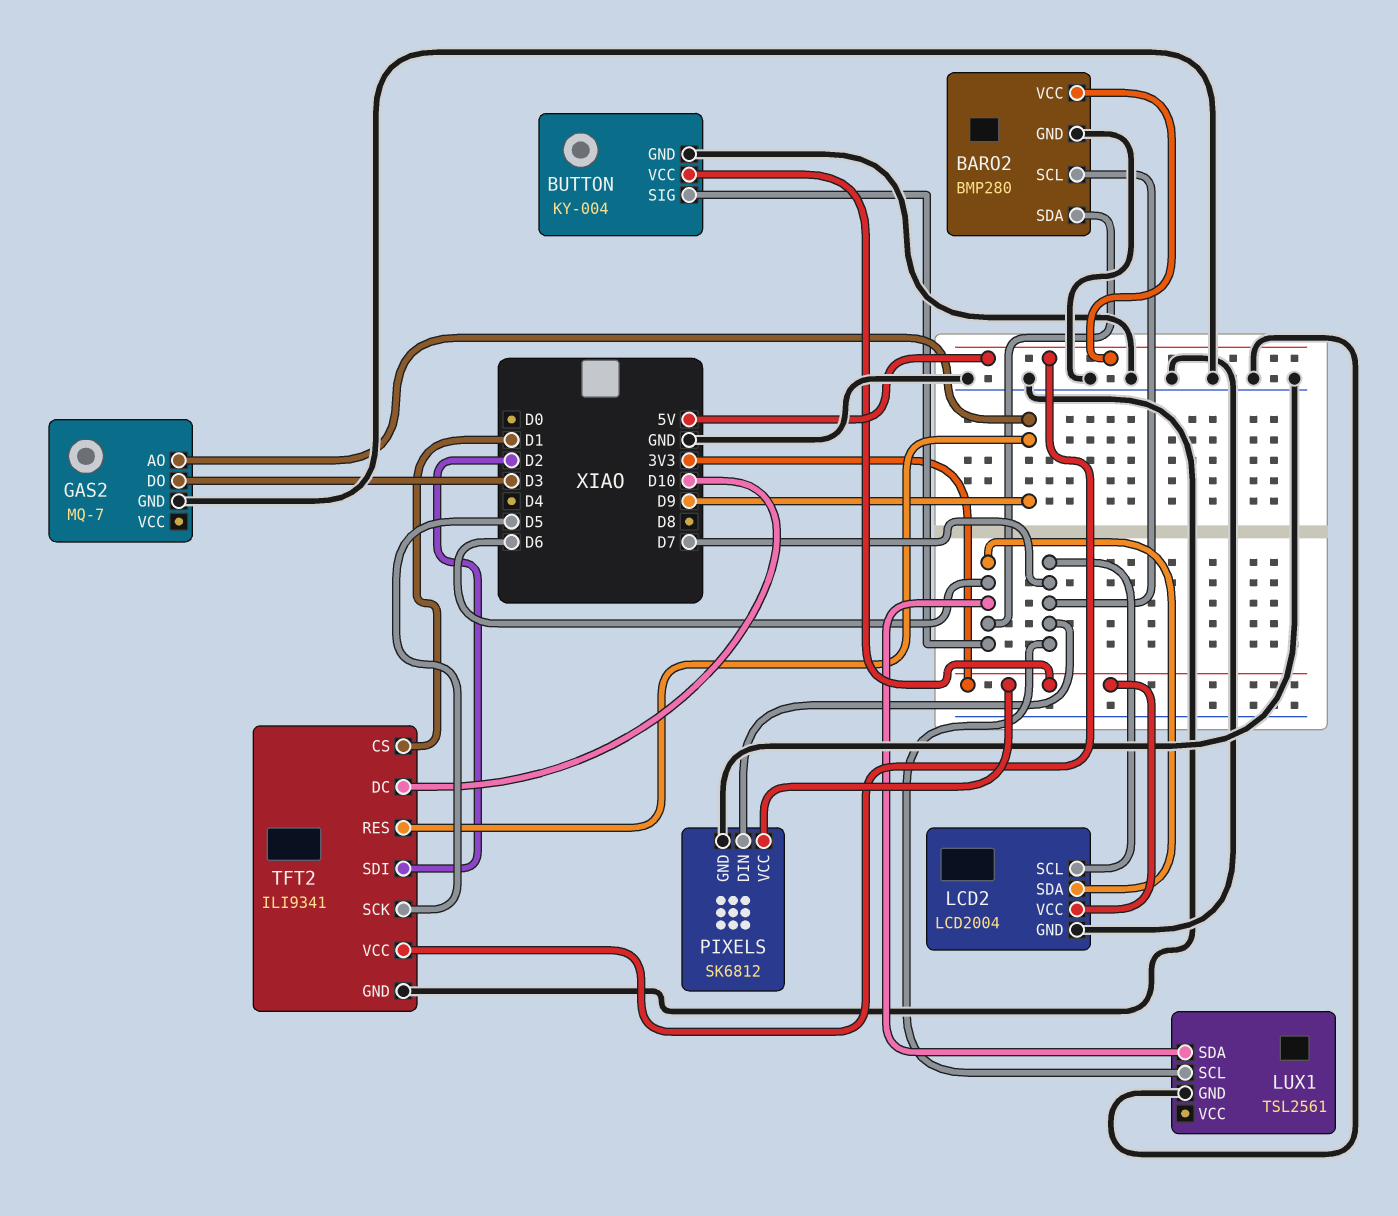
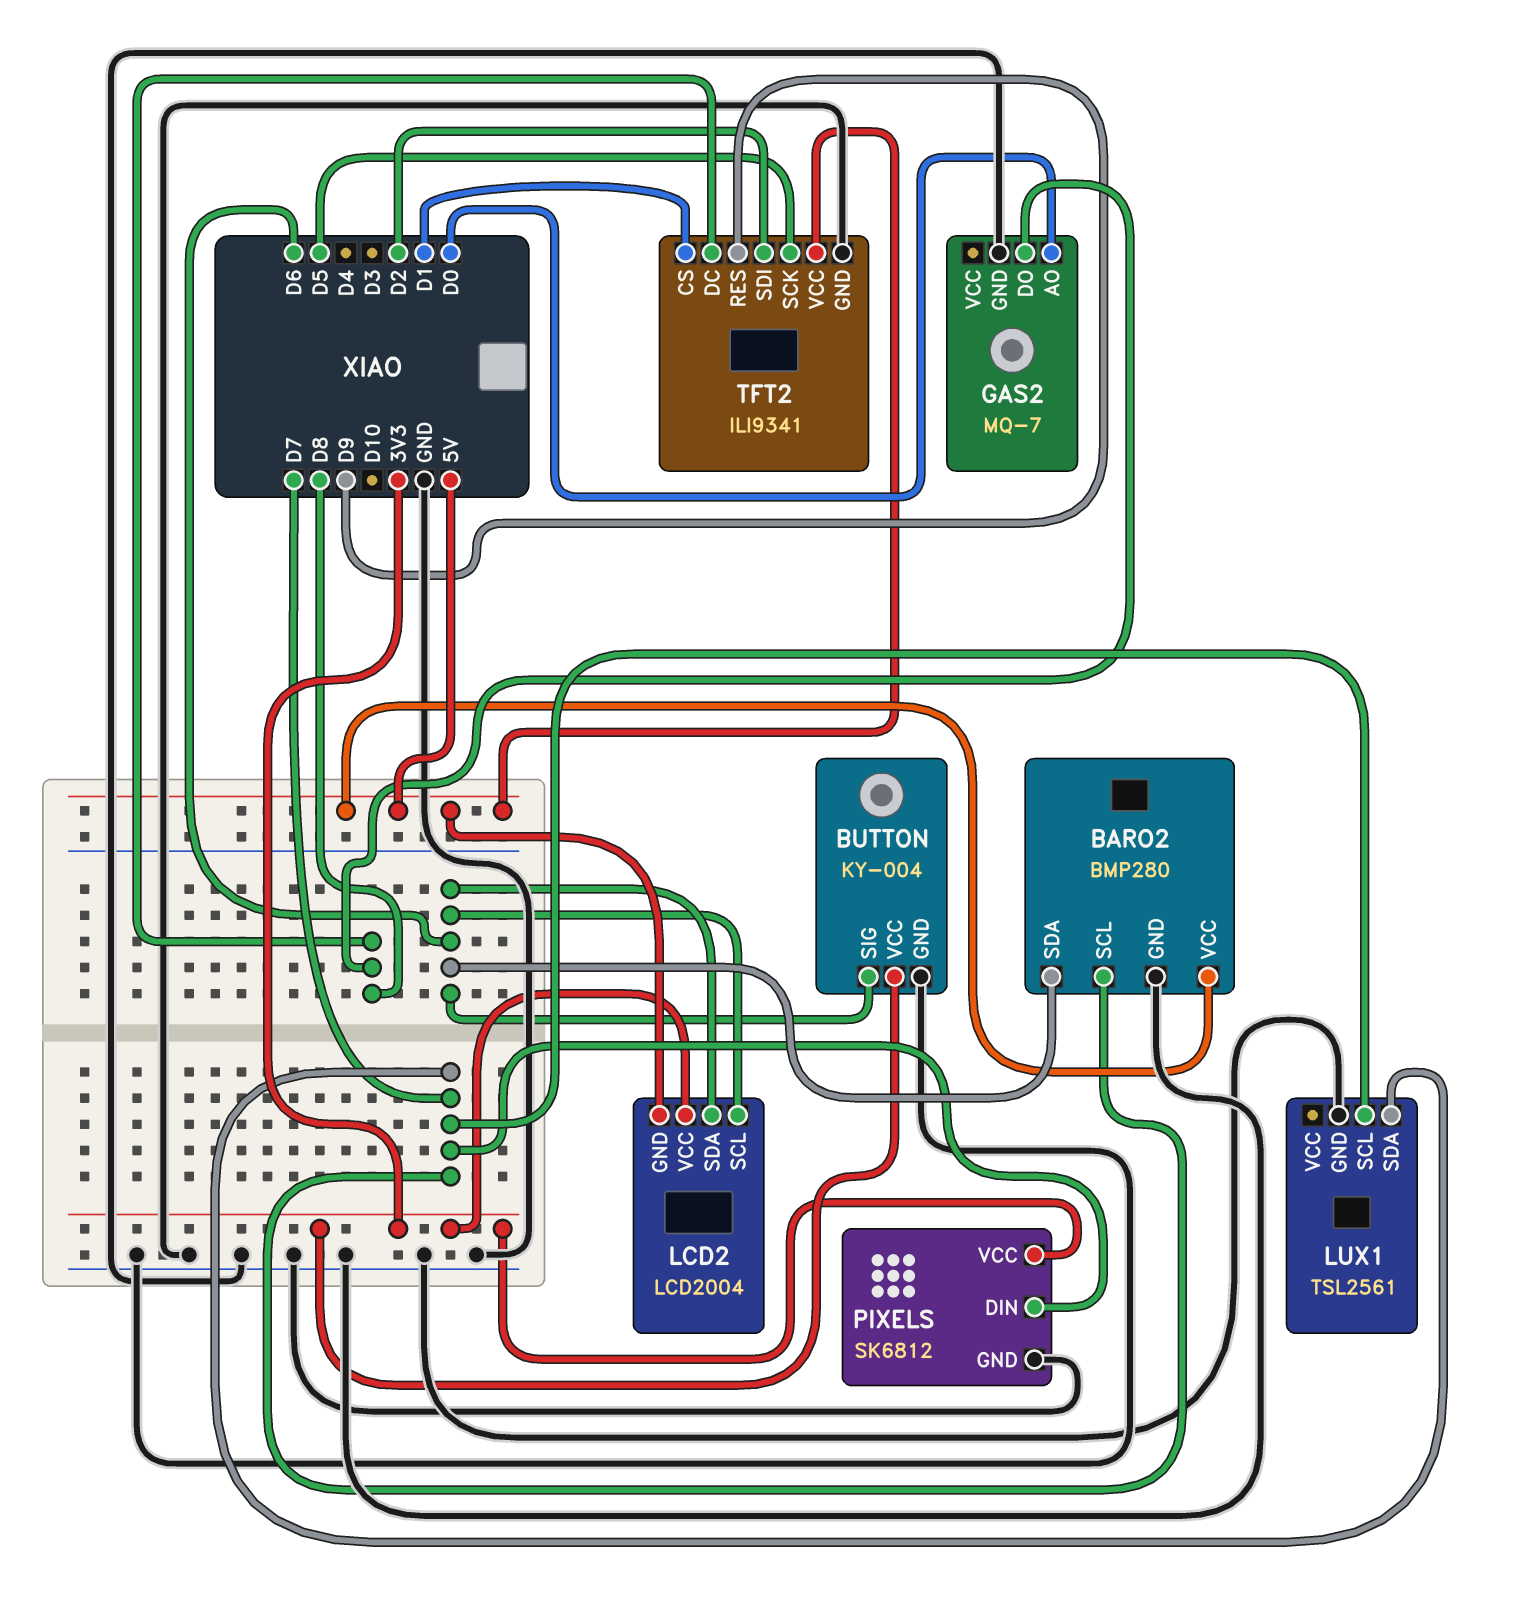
GAS2 pin AO: D9 -> D0
GAS2 pin DO: D3 -> D8
LCD2 pin GND: GND -> 5V
LCD2 pin SCL: D7 -> D6
LUX1 pin SDA: D6 -> D7
TFT2 pin DC: D10 -> D8

